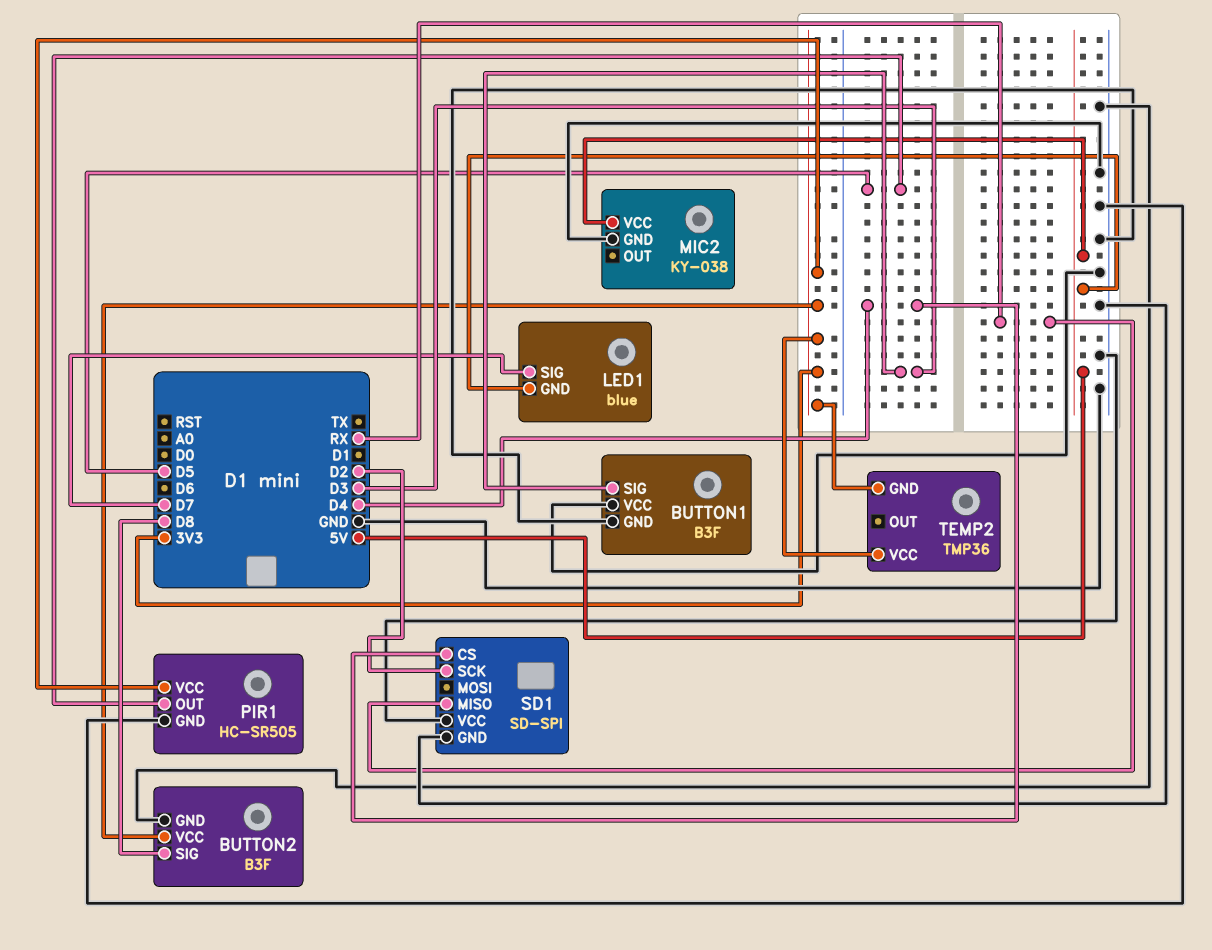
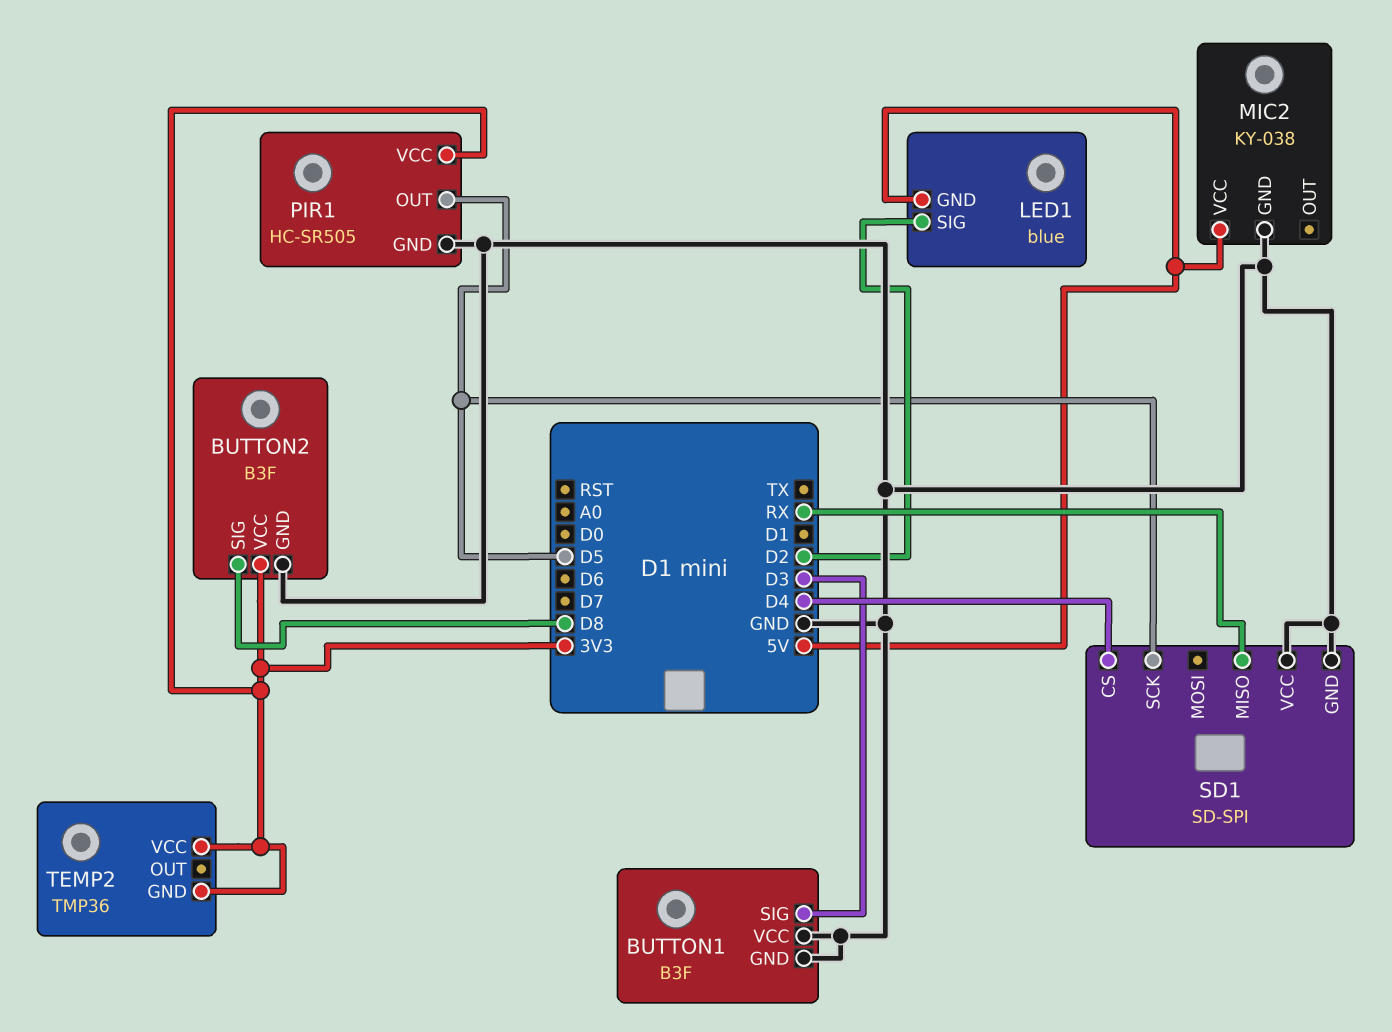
LED1 pin SIG: D7 -> D2
SD1 pin SCK: D2 -> D5

